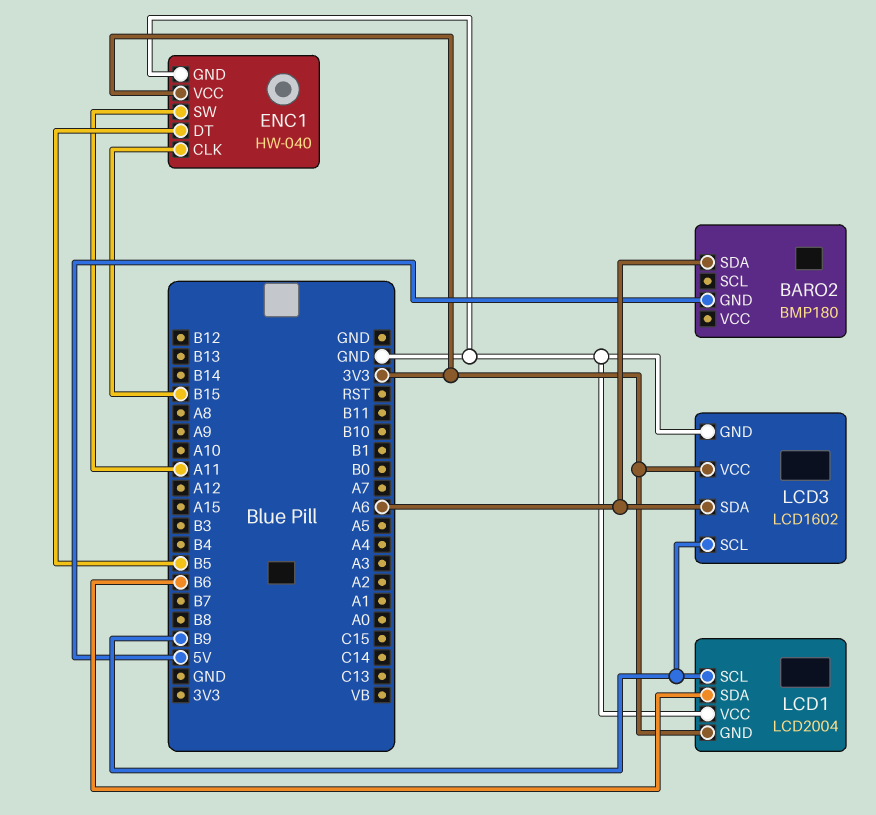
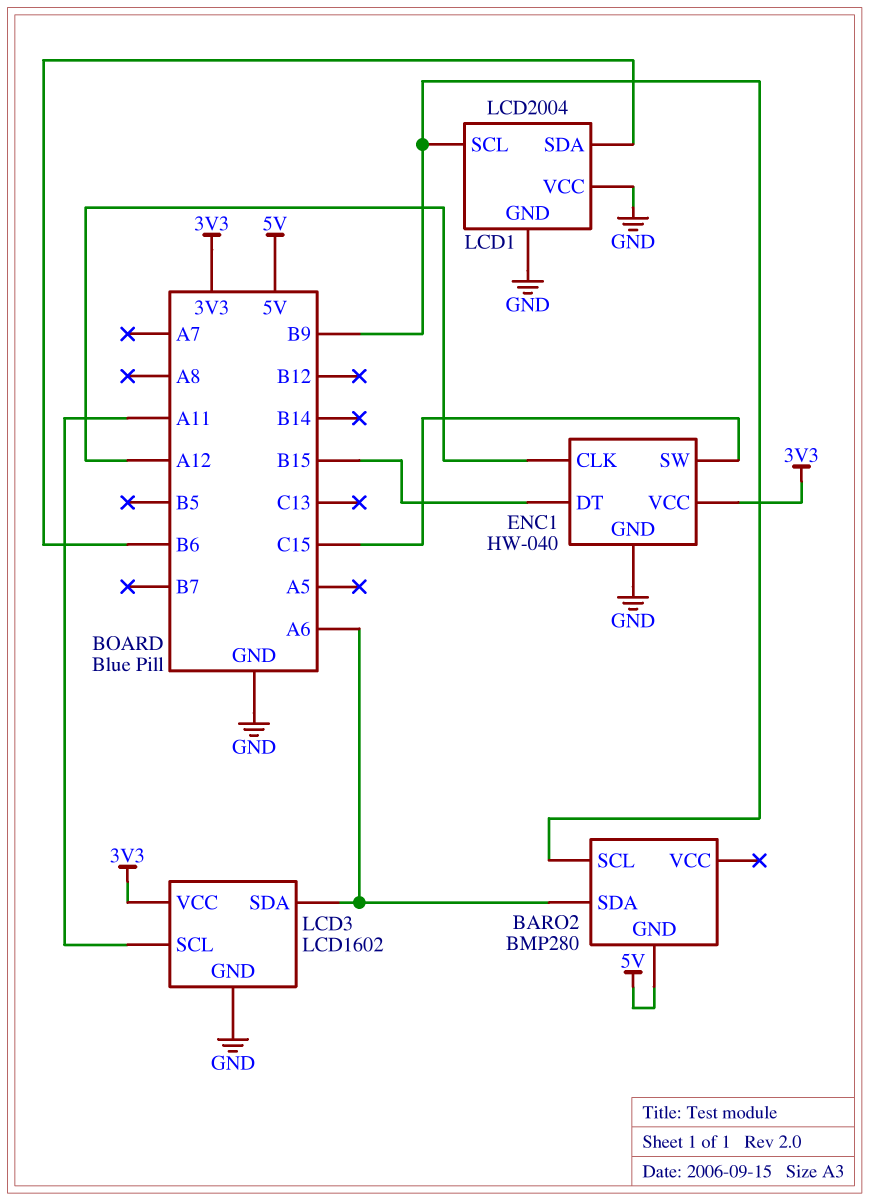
BARO2: BMP180 -> BMP280
BARO2 pin SCL: none -> B9
ENC1 pin CLK: B15 -> A12
ENC1 pin DT: B5 -> B15
ENC1 pin SW: A11 -> C15
LCD1 pin GND: 3V3 -> GND
LCD3 pin SCL: B9 -> A11

